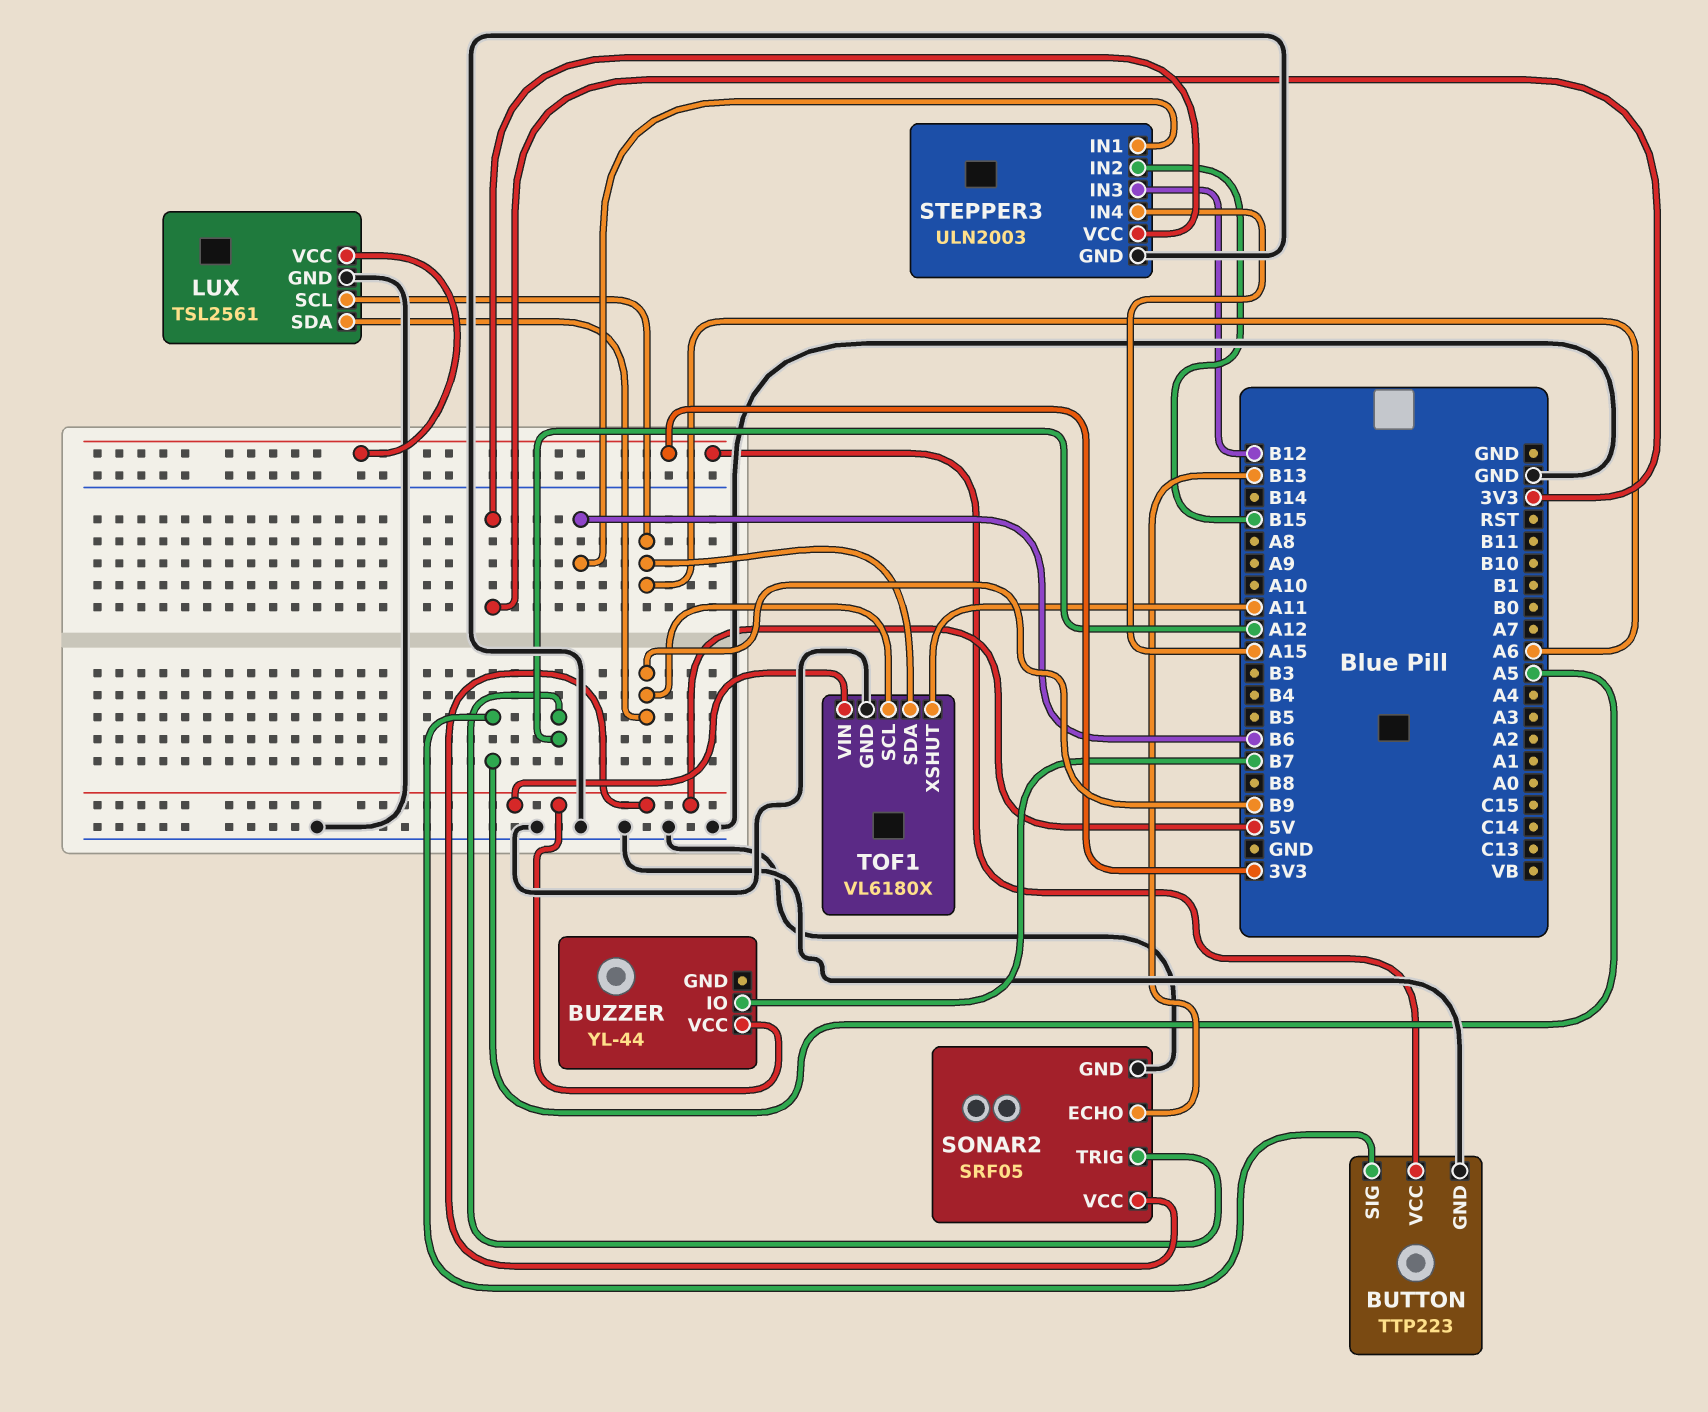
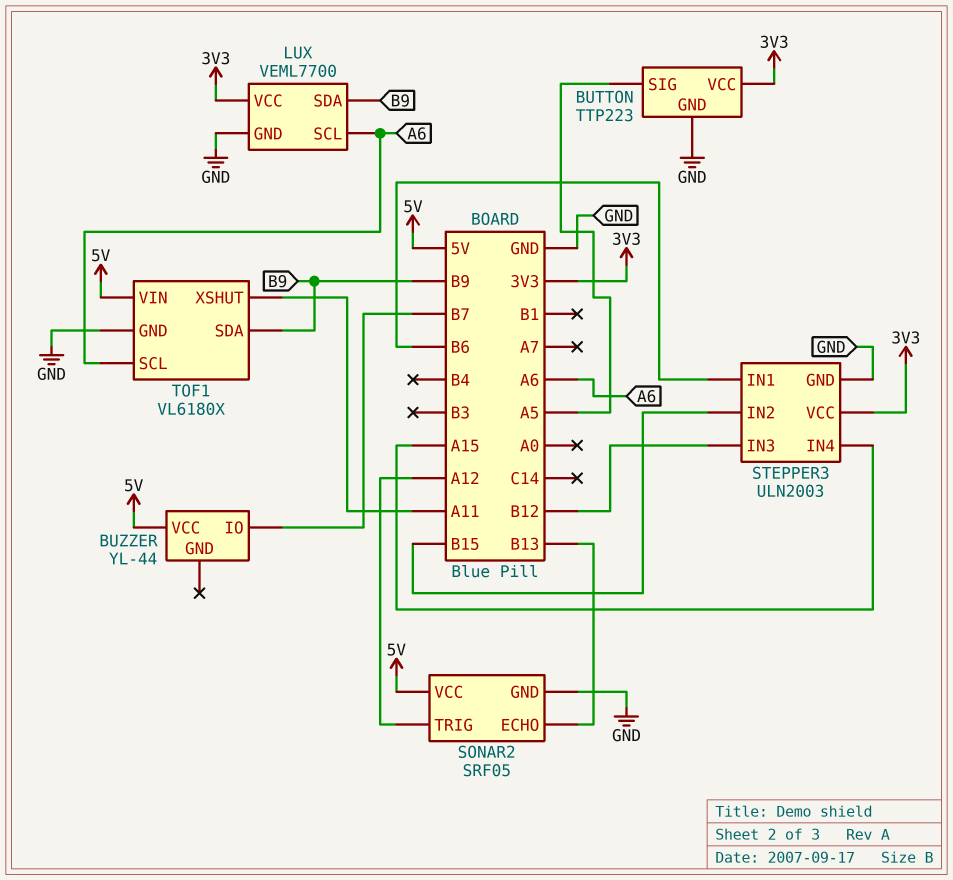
LUX: TSL2561 -> VEML7700
TOF1 pin SCL: B9 -> A6
TOF1 pin SDA: A6 -> B9

